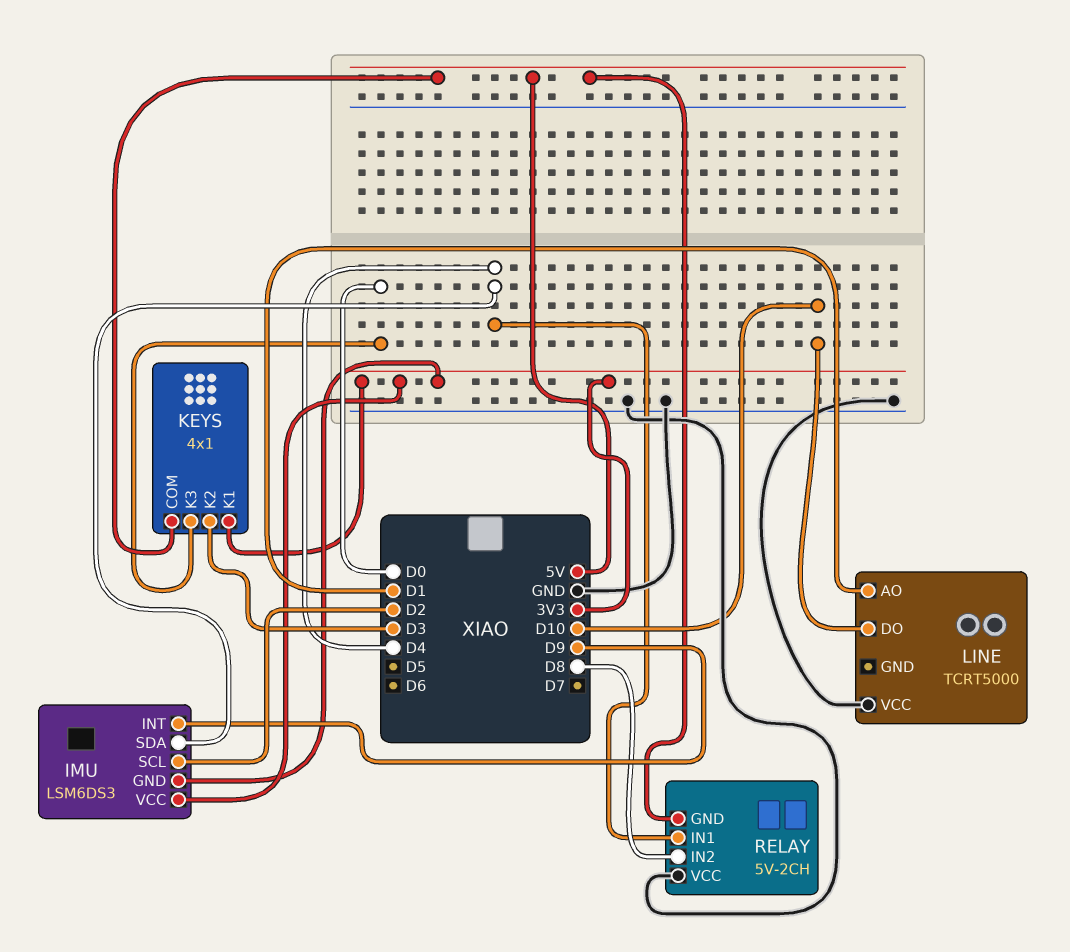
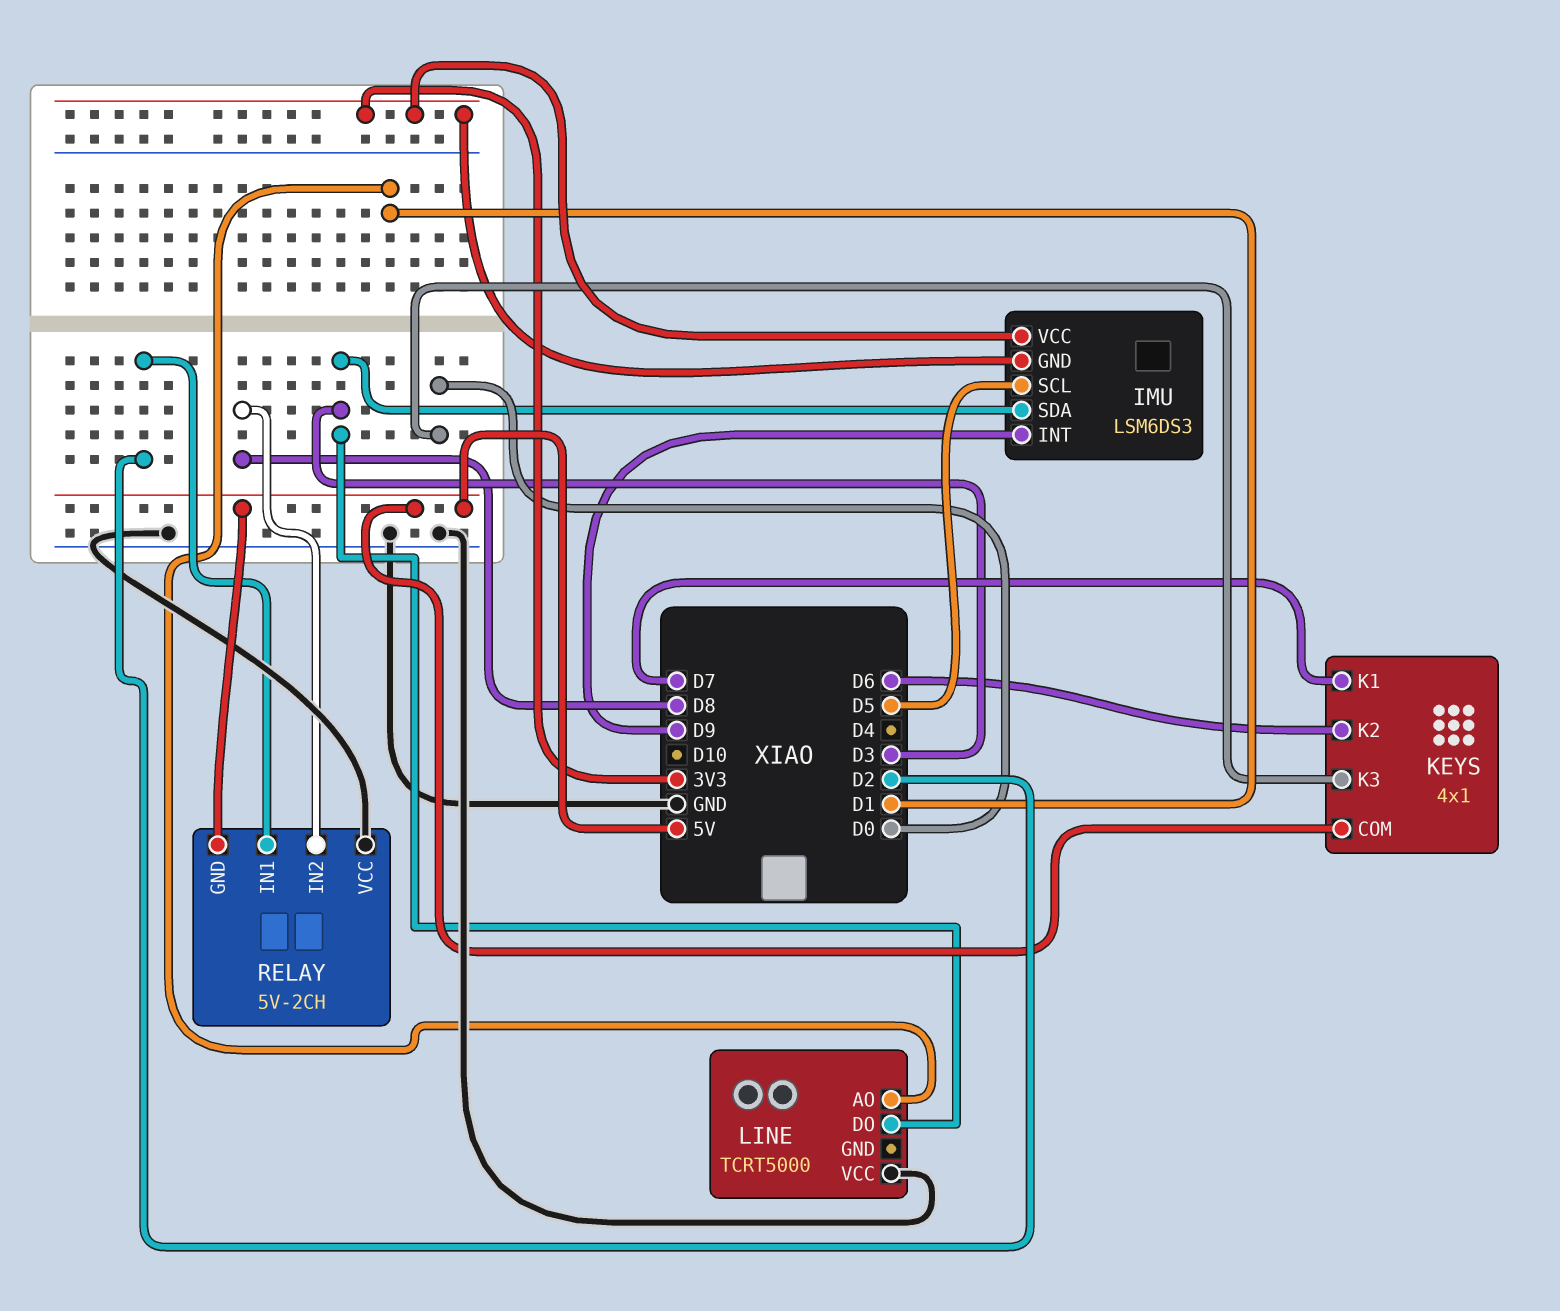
IMU pin SCL: D2 -> D5
IMU pin SDA: D4 -> D3
KEYS pin K1: 3V3 -> D7
KEYS pin K2: D3 -> D6
LINE pin DO: D10 -> D3
RELAY pin IN1: D4 -> D2

